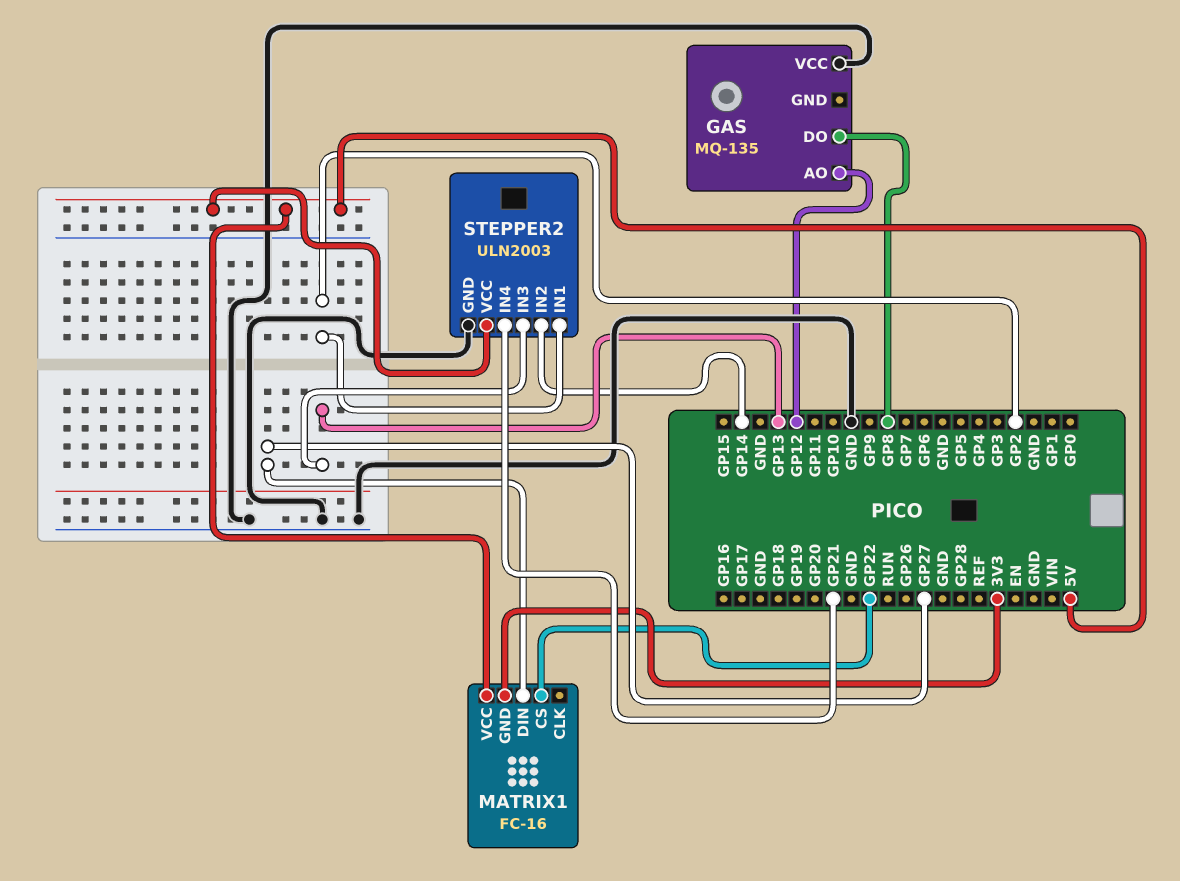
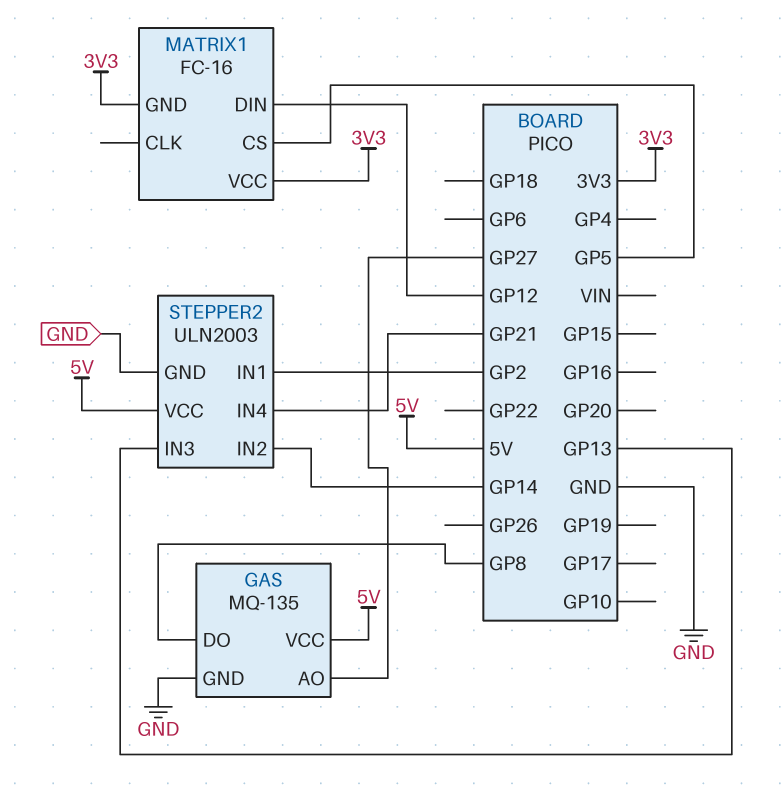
GAS pin AO: GP12 -> GP27
GAS pin GND: none -> GND
GAS pin VCC: GND -> 5V
MATRIX1 pin CS: GP22 -> GP5
MATRIX1 pin DIN: GP27 -> GP12
MATRIX1 pin VCC: 5V -> 3V3

